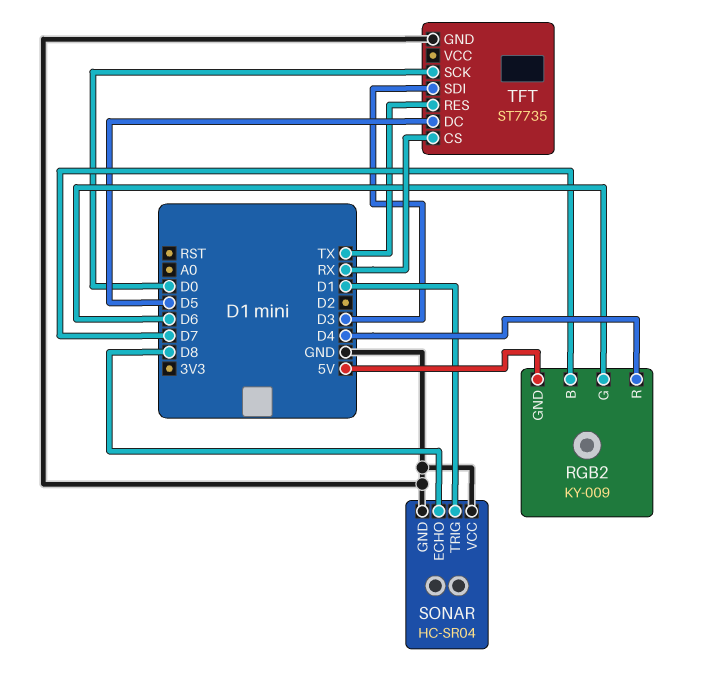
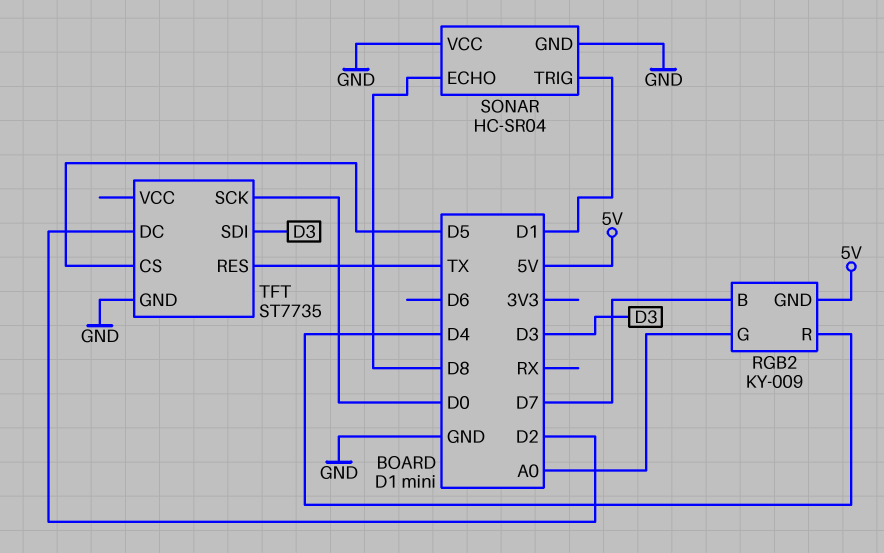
RGB2 pin G: D6 -> A0
TFT pin CS: RX -> D5
TFT pin DC: D5 -> D2

